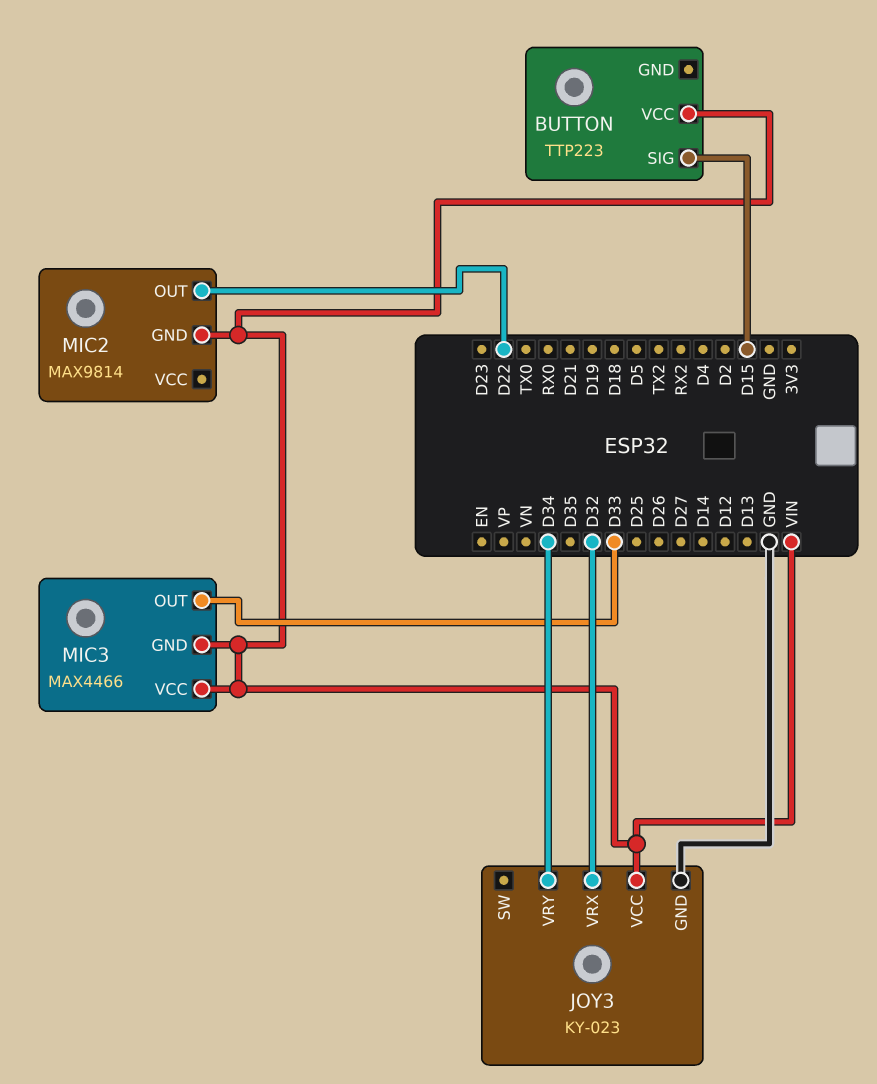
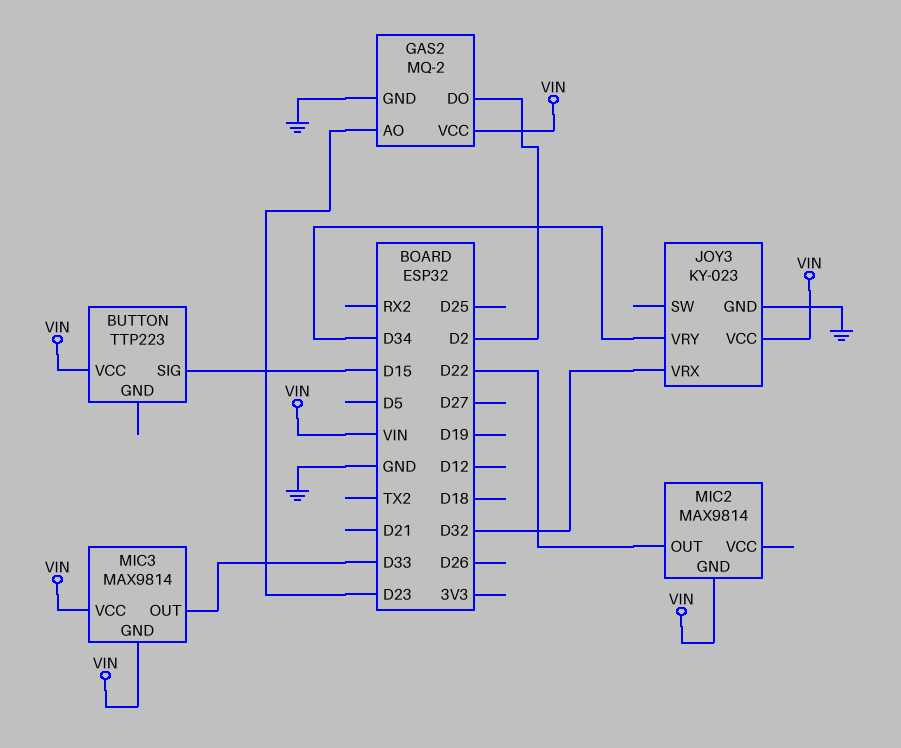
GAS2: none -> MQ-2
GAS2 pin AO: none -> D23
GAS2 pin DO: none -> D2
GAS2 pin GND: none -> GND
GAS2 pin VCC: none -> VIN
MIC3: MAX4466 -> MAX9814

